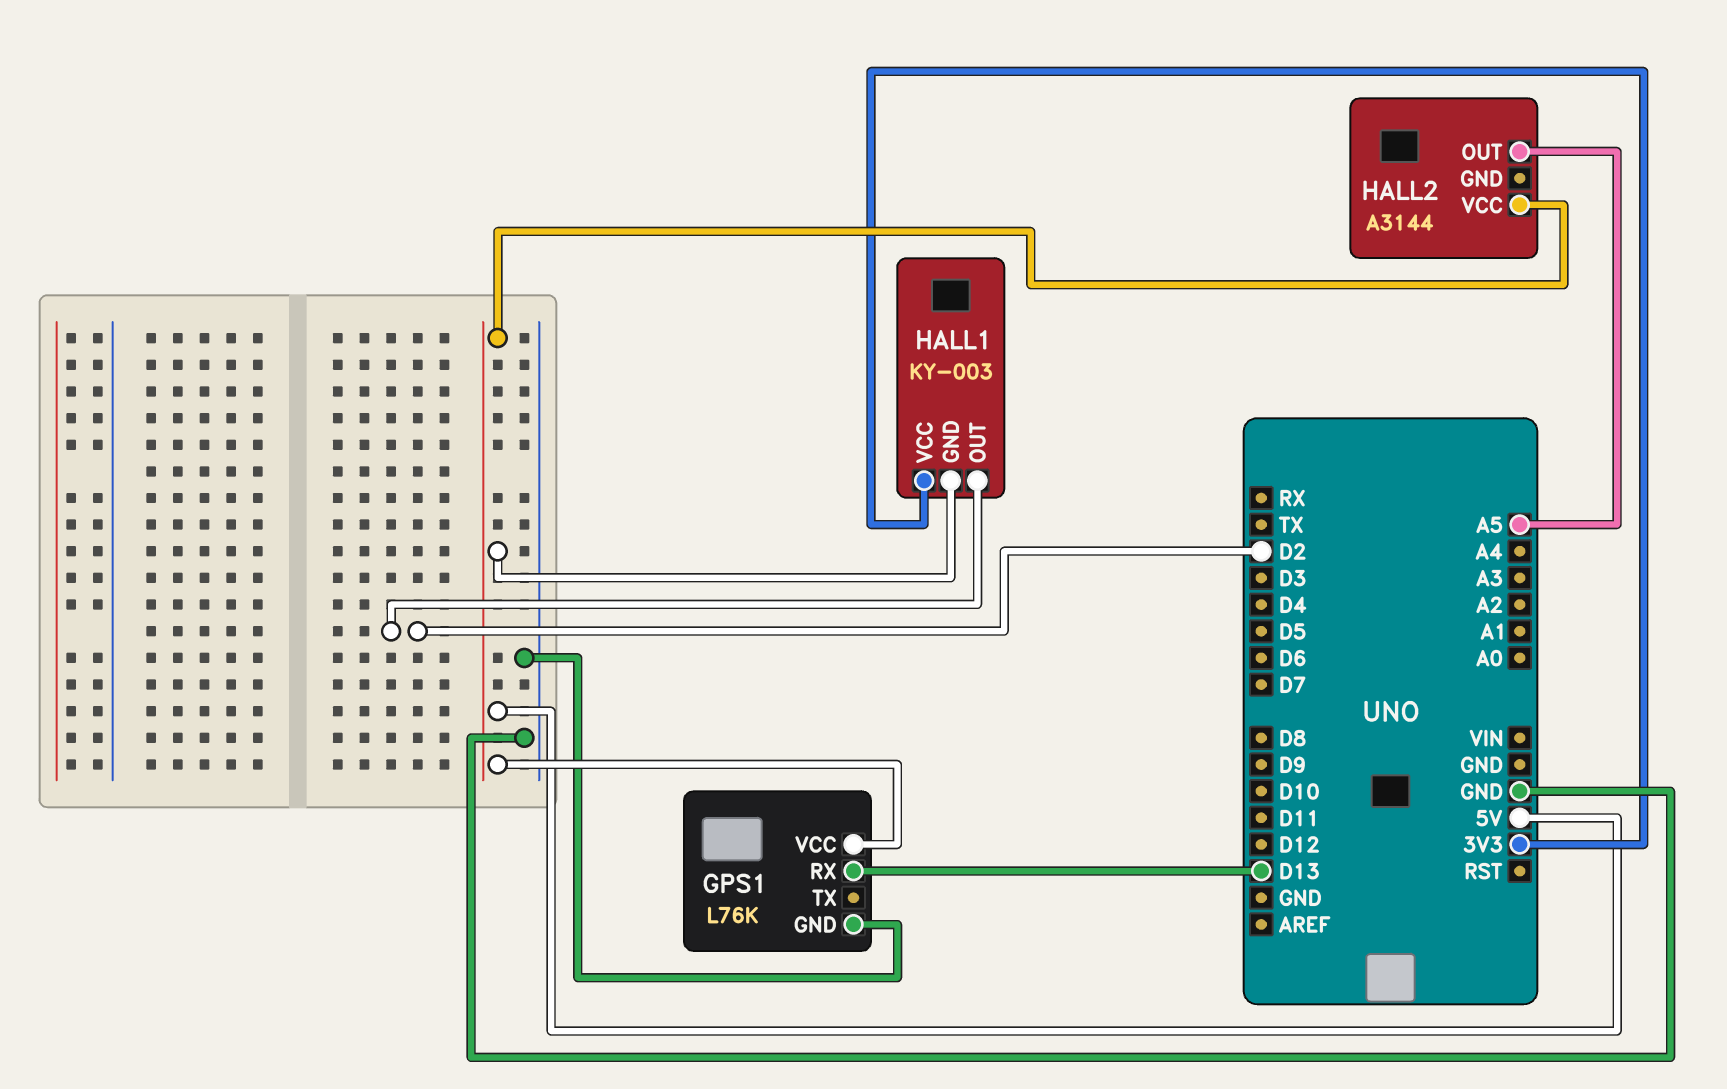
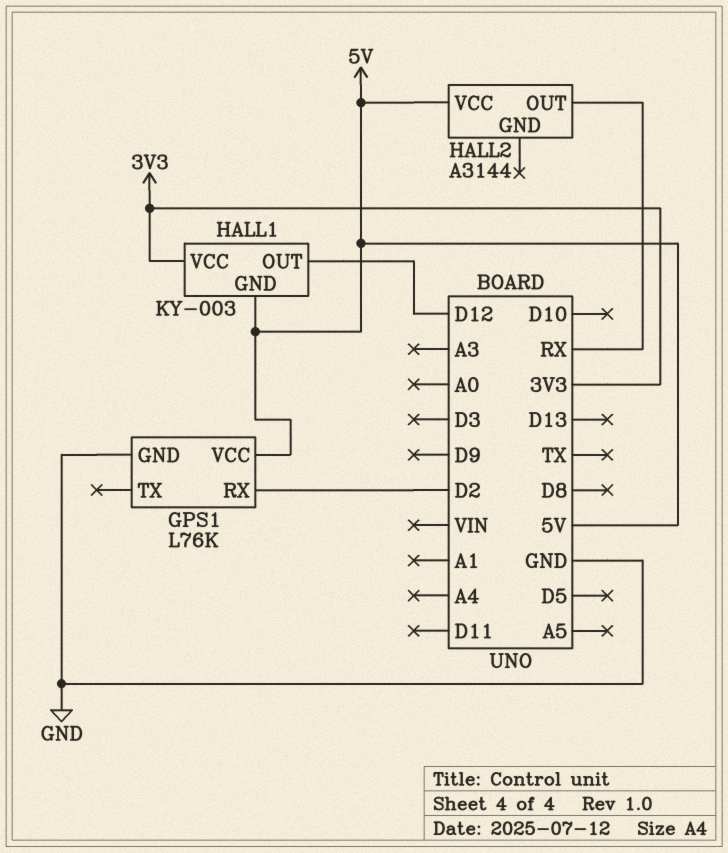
GPS1 pin RX: D13 -> D2
HALL1 pin OUT: D2 -> D12
HALL2 pin OUT: A5 -> RX

